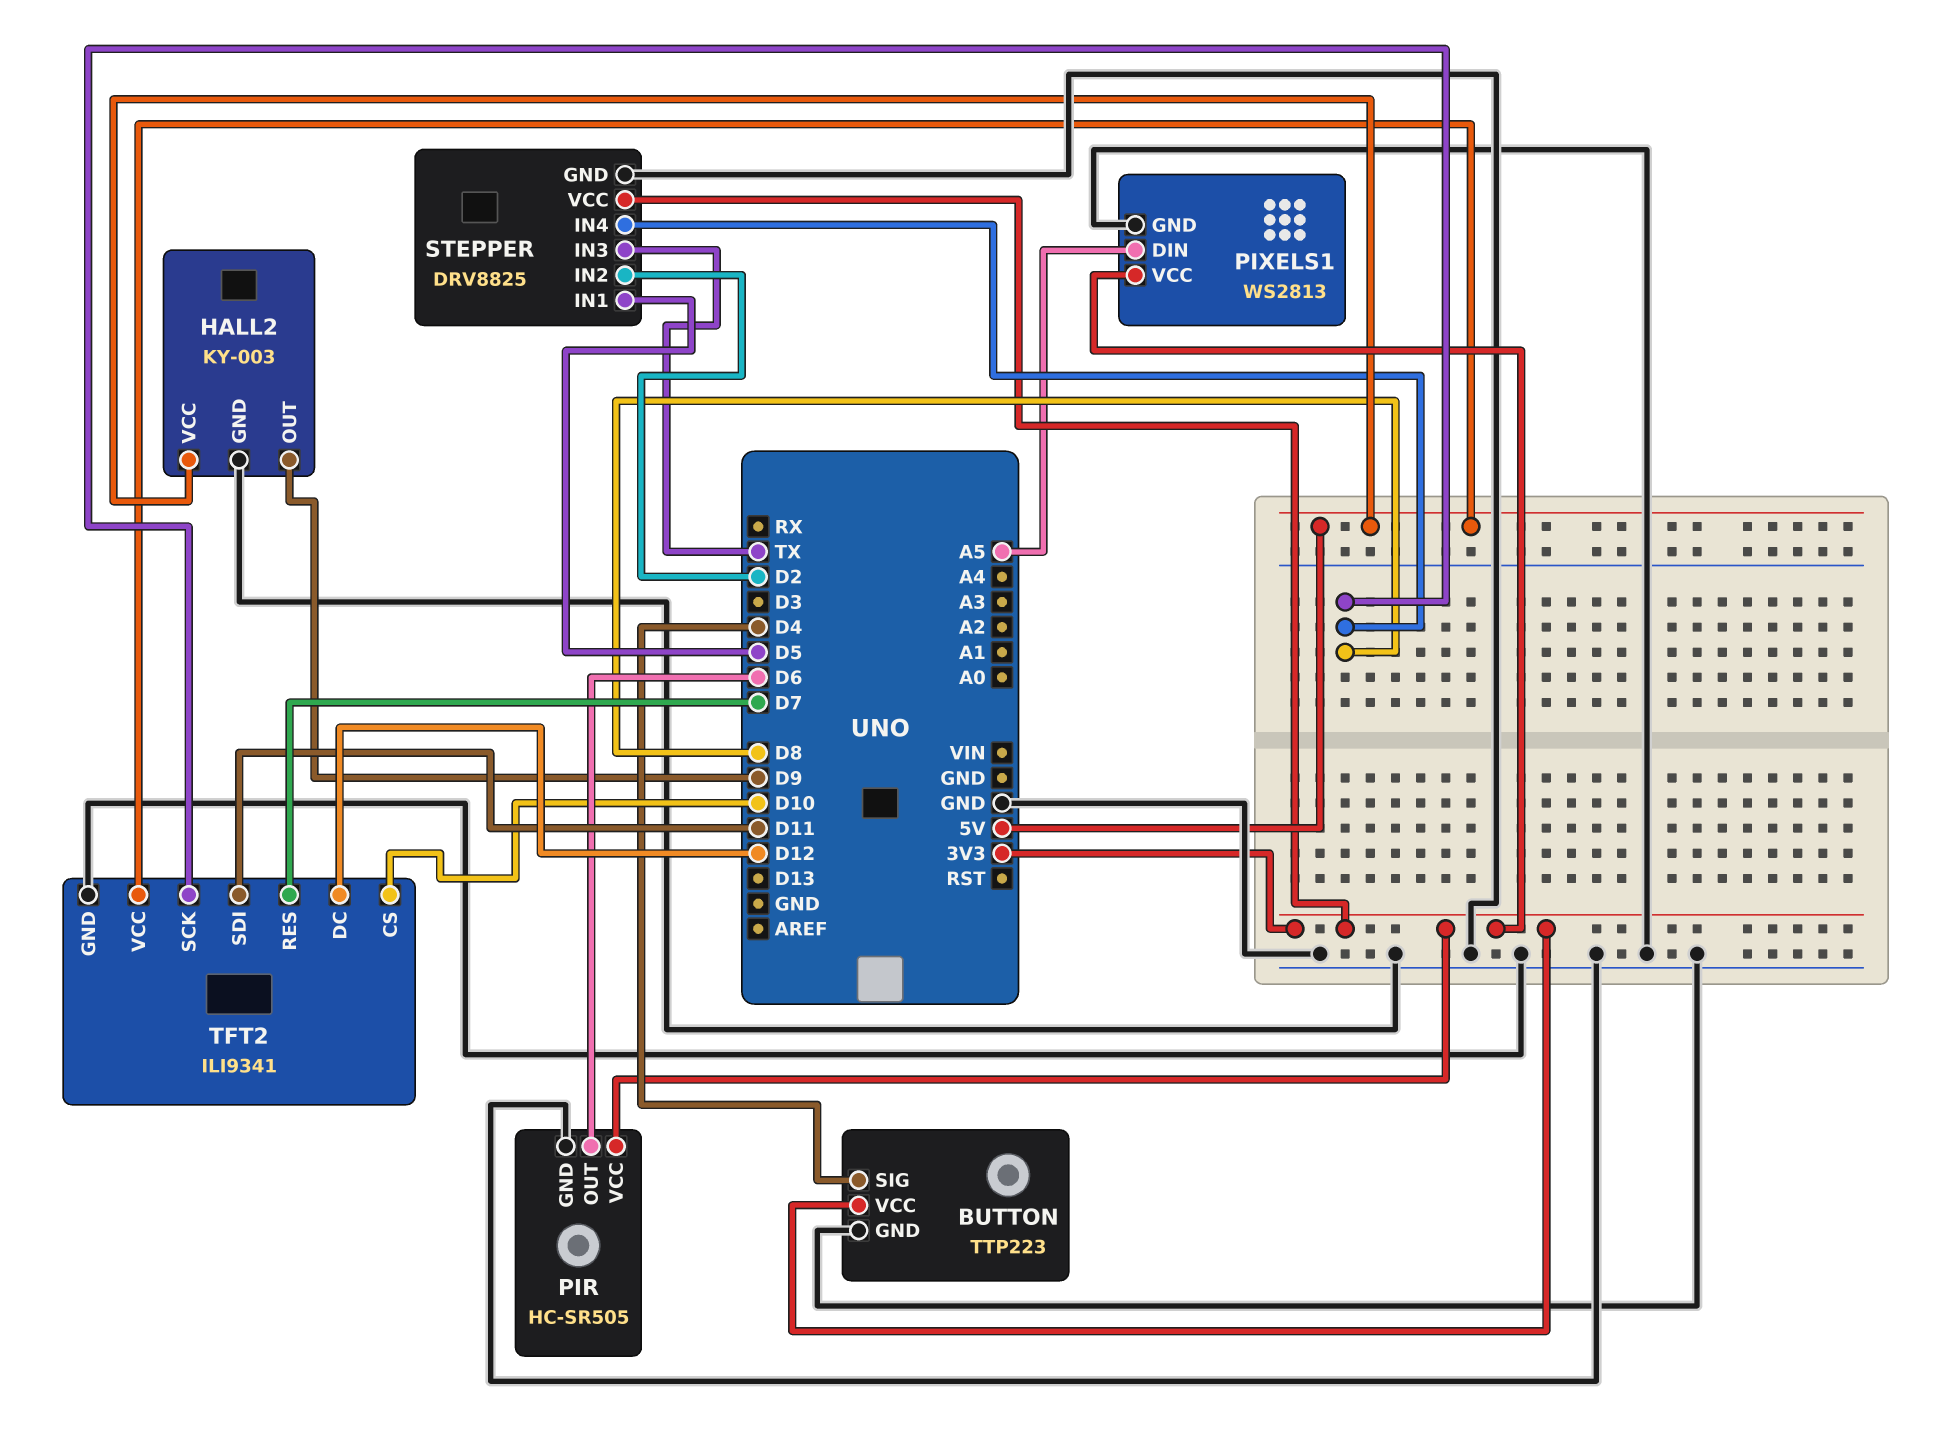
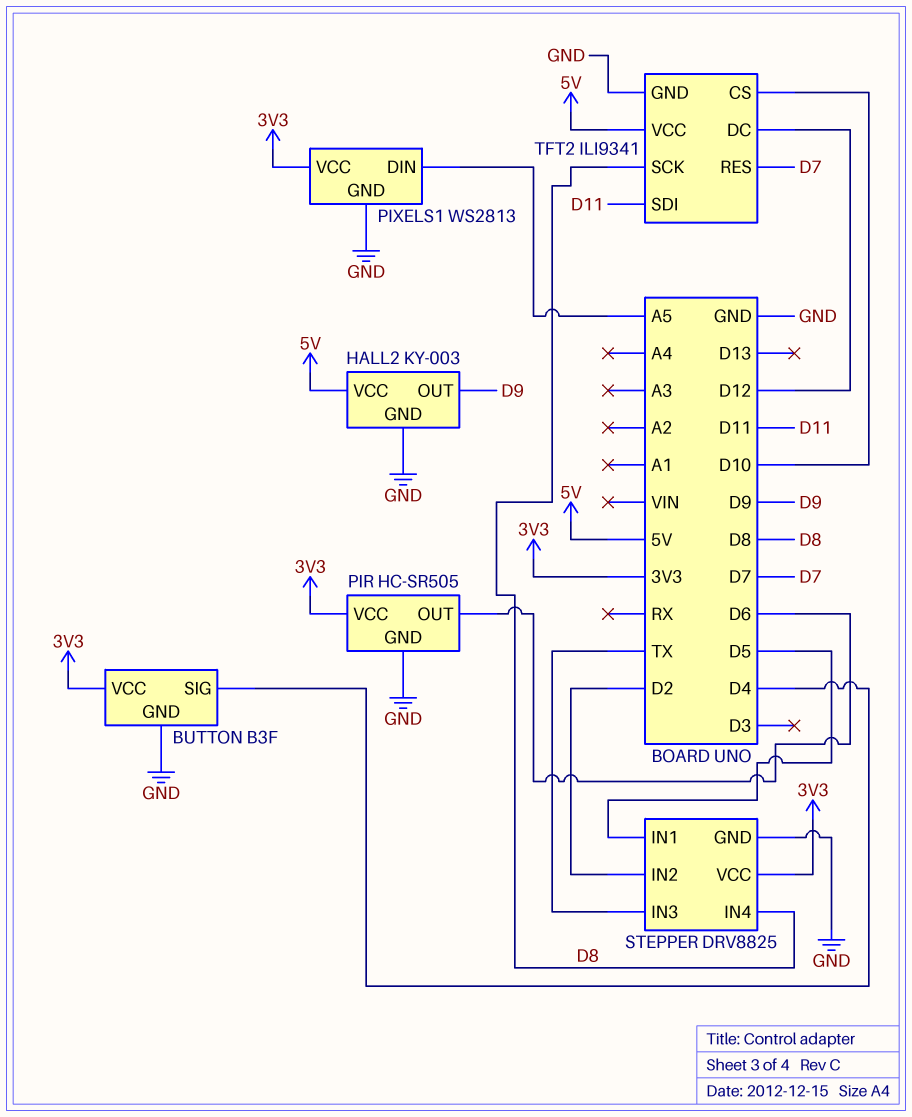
BUTTON: TTP223 -> B3F

